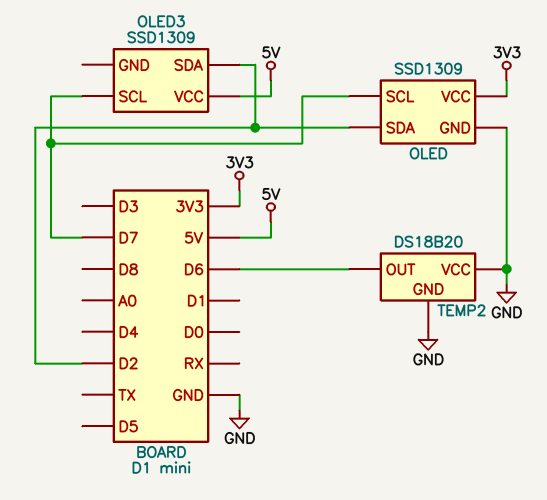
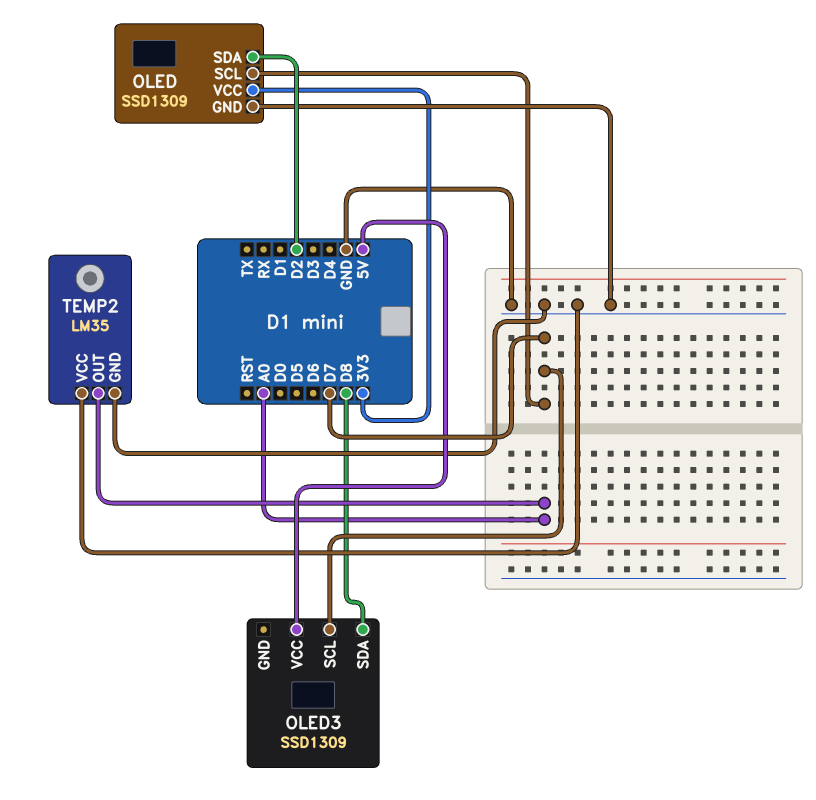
OLED3 pin SDA: D2 -> D8
TEMP2: DS18B20 -> LM35
TEMP2 pin OUT: D6 -> A0

